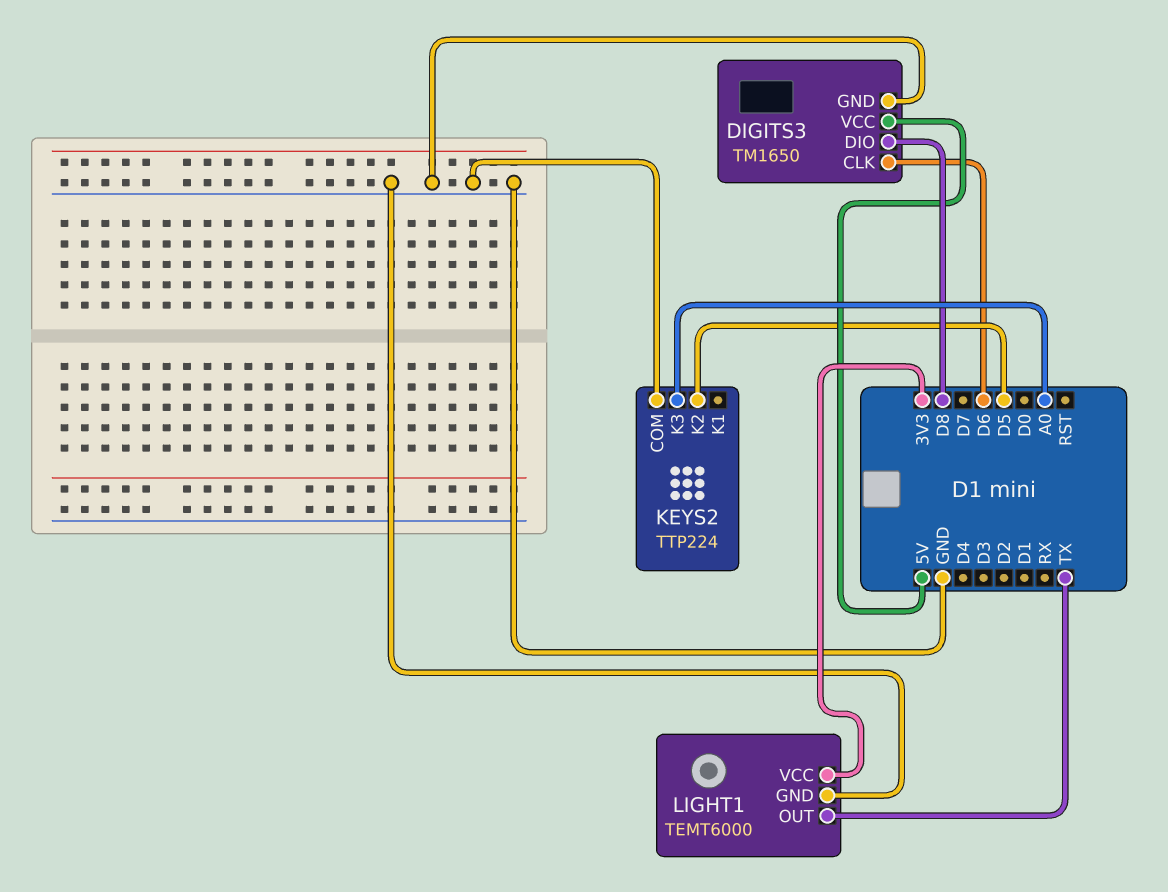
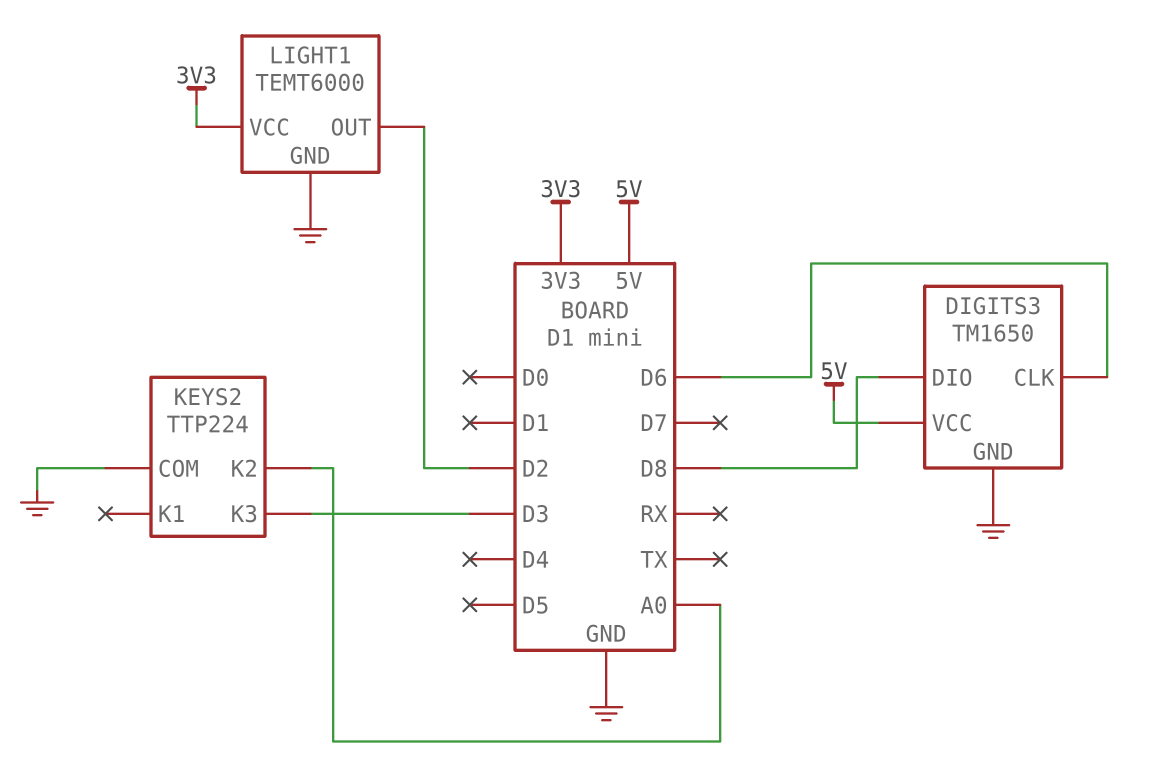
KEYS2 pin K2: D5 -> A0
KEYS2 pin K3: A0 -> D3
LIGHT1 pin OUT: TX -> D2

